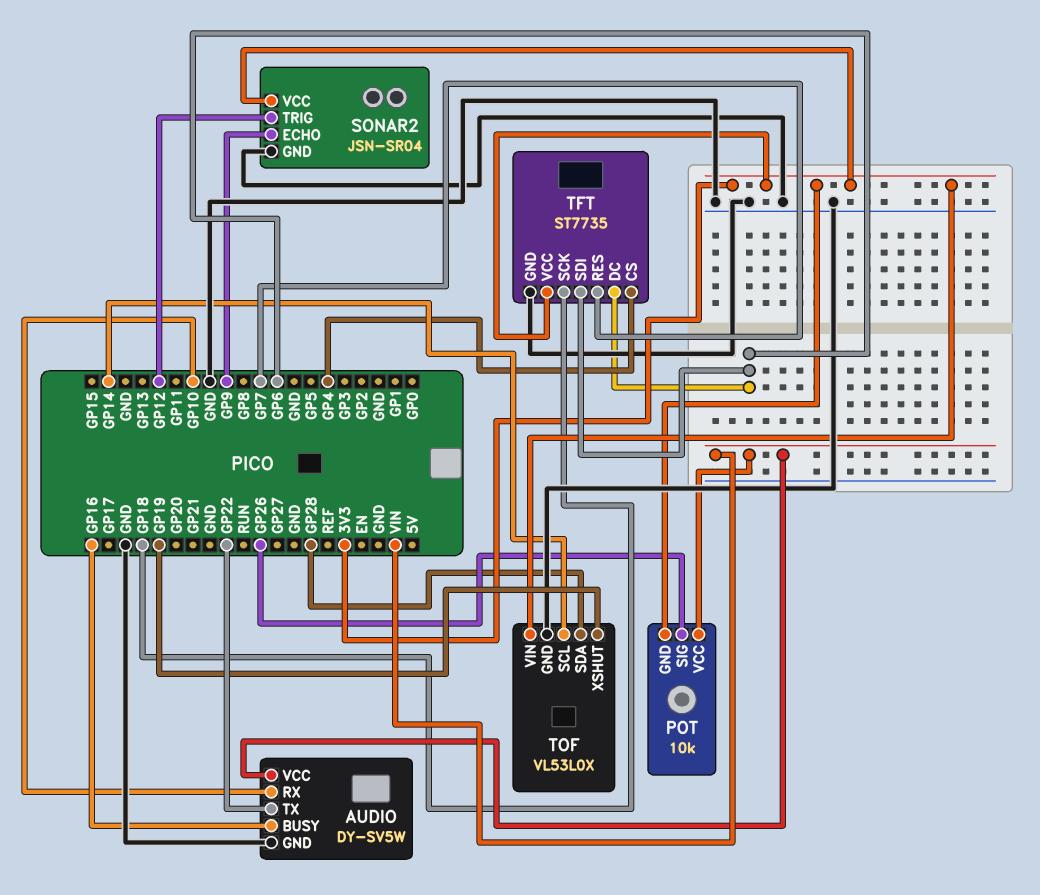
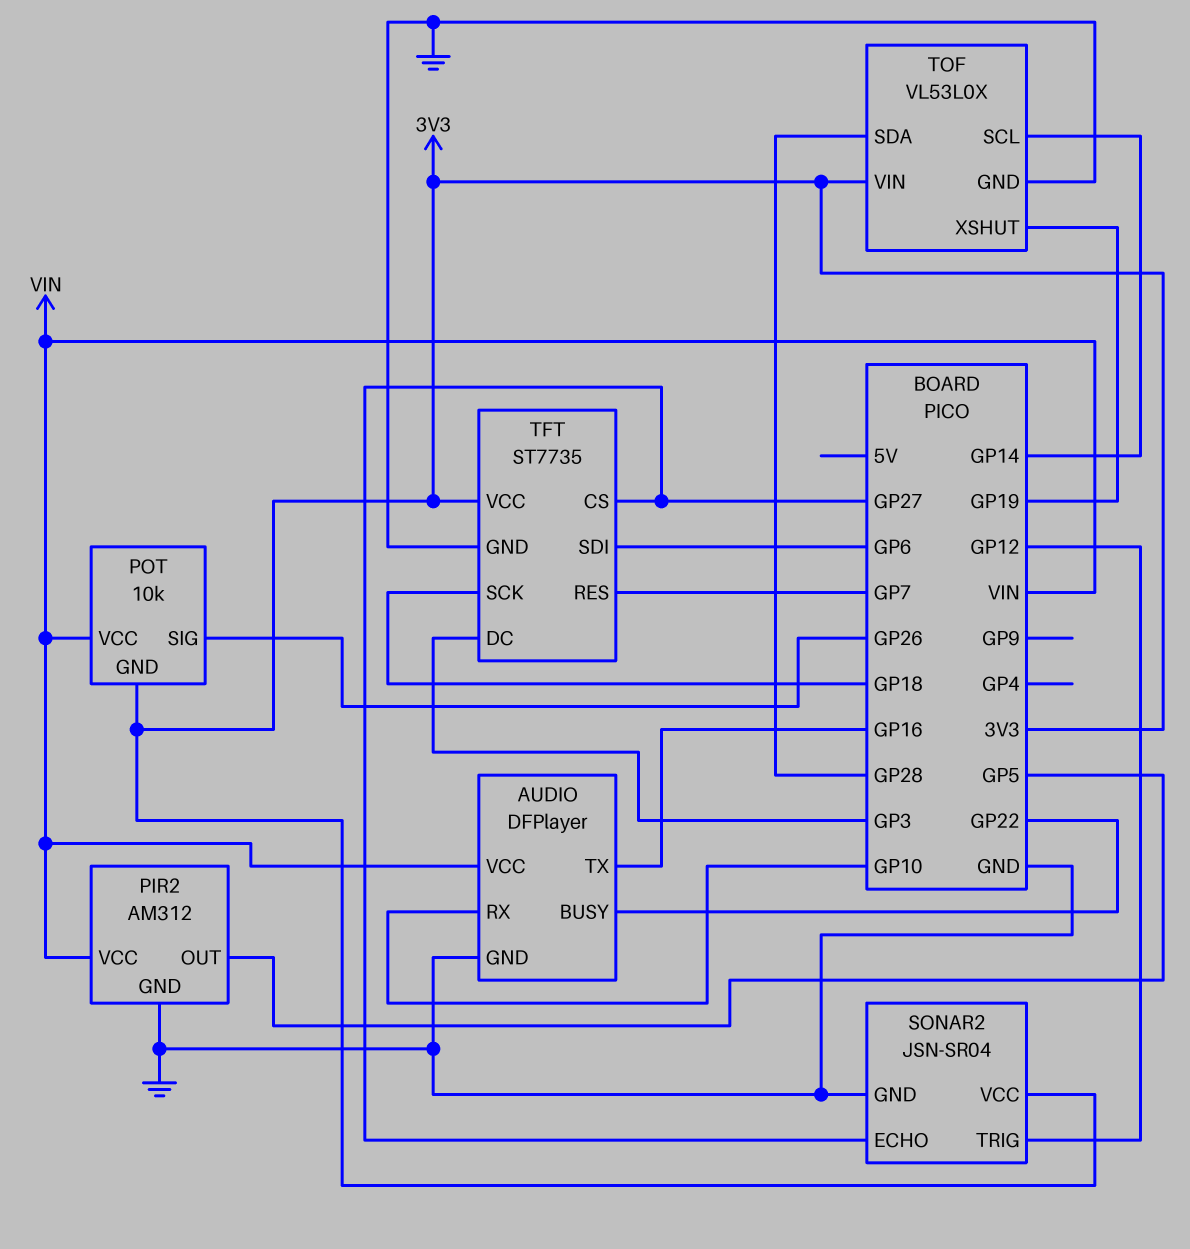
AUDIO: DY-SV5W -> DFPlayer
AUDIO pin BUSY: GP16 -> GP22
AUDIO pin TX: GP22 -> GP16
PIR2: none -> AM312
PIR2 pin GND: none -> GND
PIR2 pin OUT: none -> GP5
PIR2 pin VCC: none -> VIN
SONAR2 pin ECHO: GP9 -> GP27
TFT pin CS: GP4 -> GP27
TFT pin DC: GP6 -> GP3

